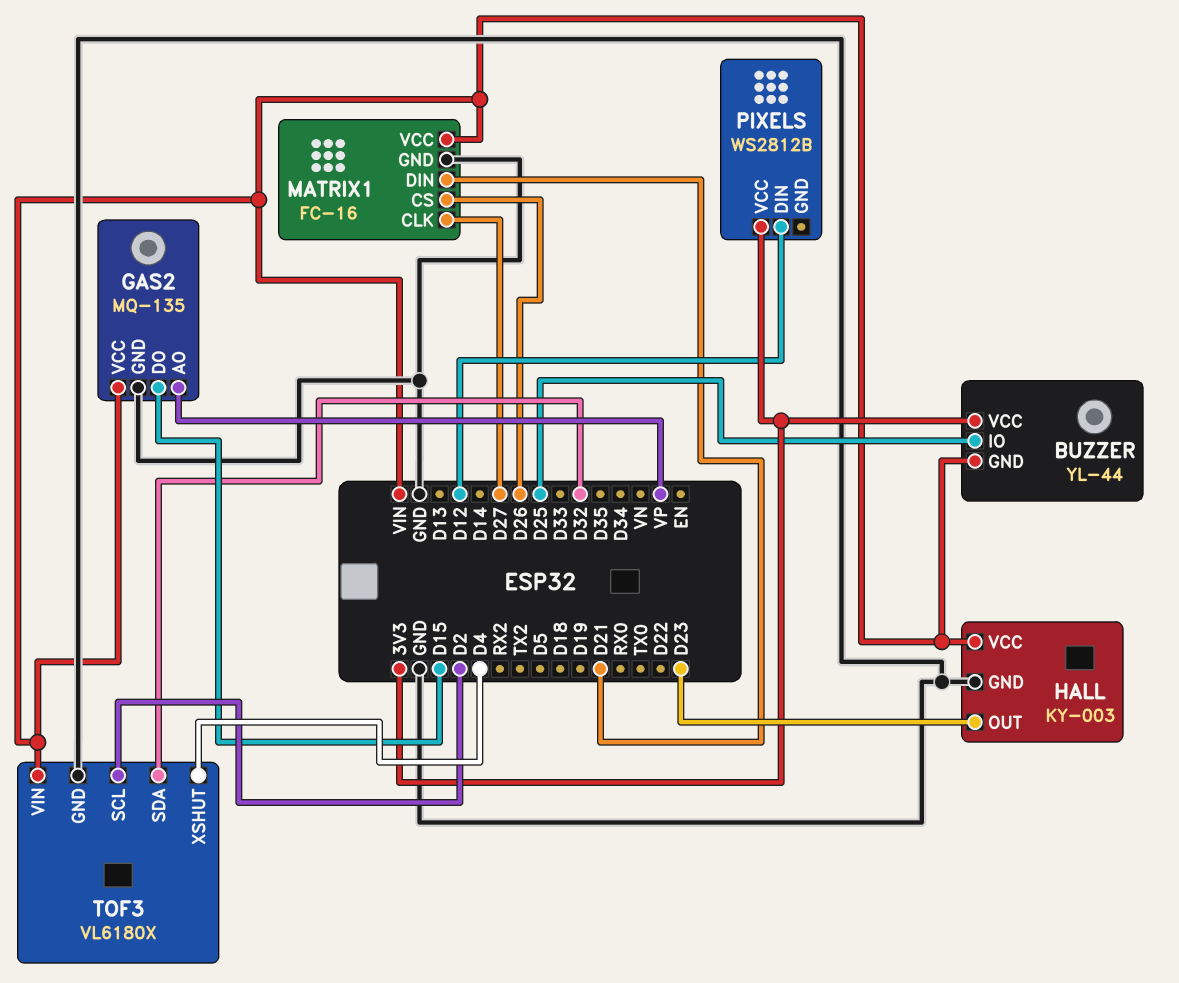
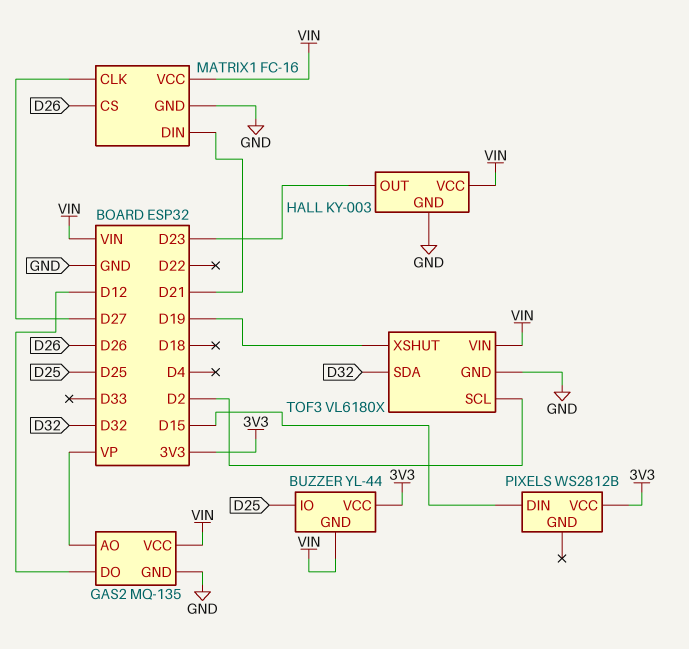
GAS2 pin DO: D15 -> D12
PIXELS pin DIN: D12 -> D15
TOF3 pin XSHUT: D4 -> D19

